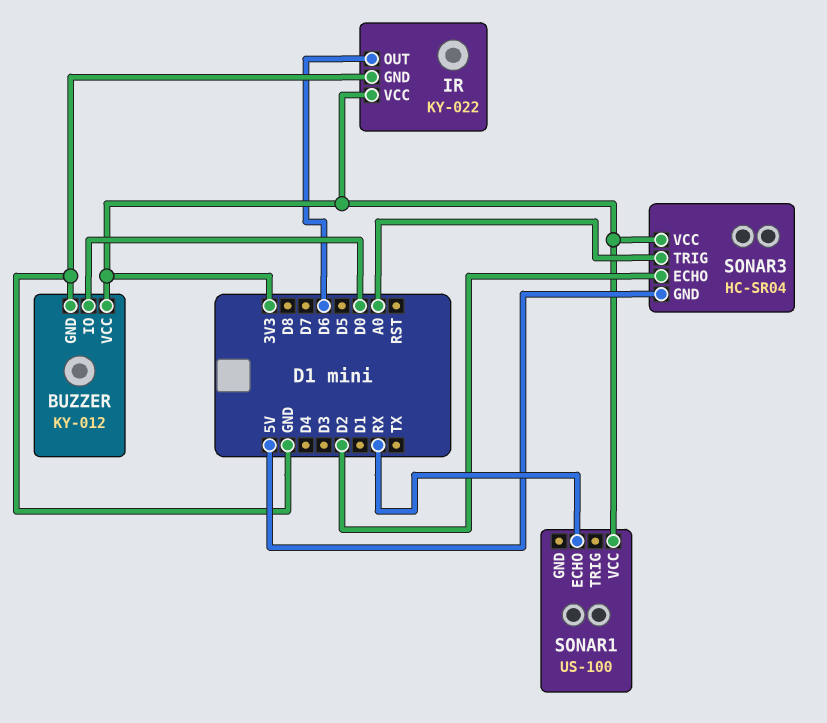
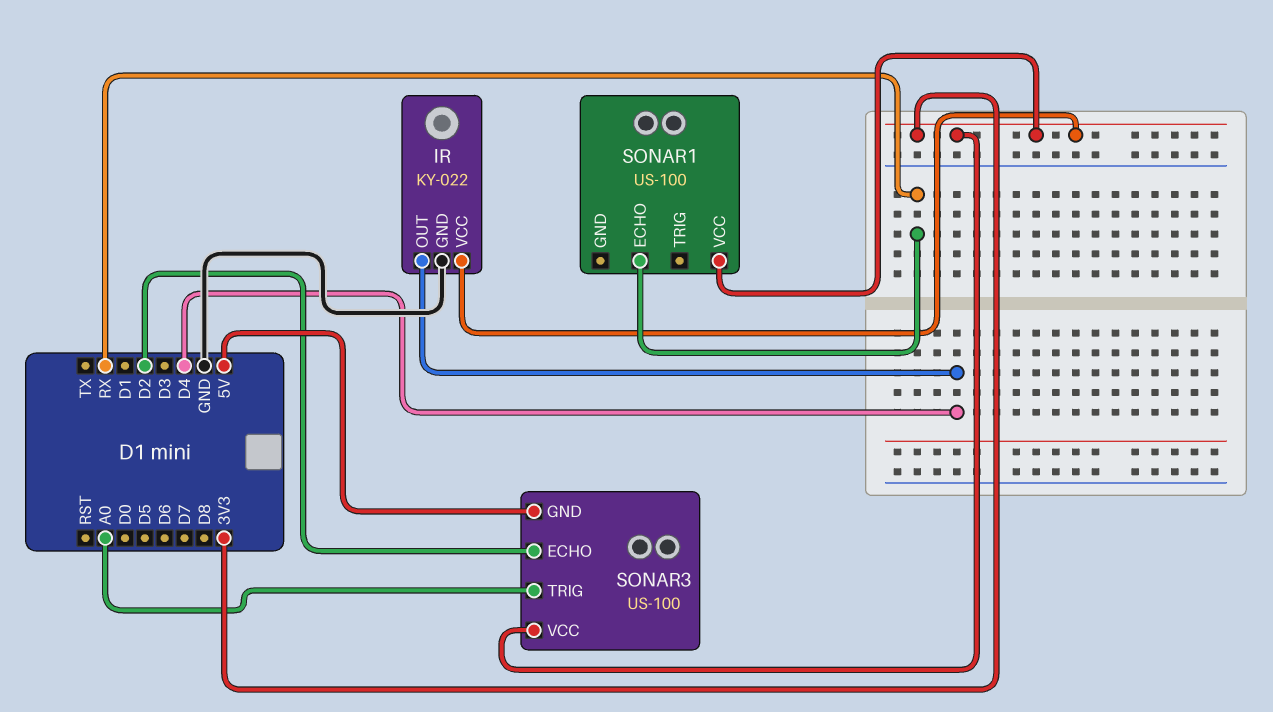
BUZZER: KY-012 -> none
BUZZER pin GND: GND -> none
BUZZER pin IO: D0 -> none
BUZZER pin VCC: 3V3 -> none
IR pin OUT: D6 -> D4
SONAR3: HC-SR04 -> US-100

